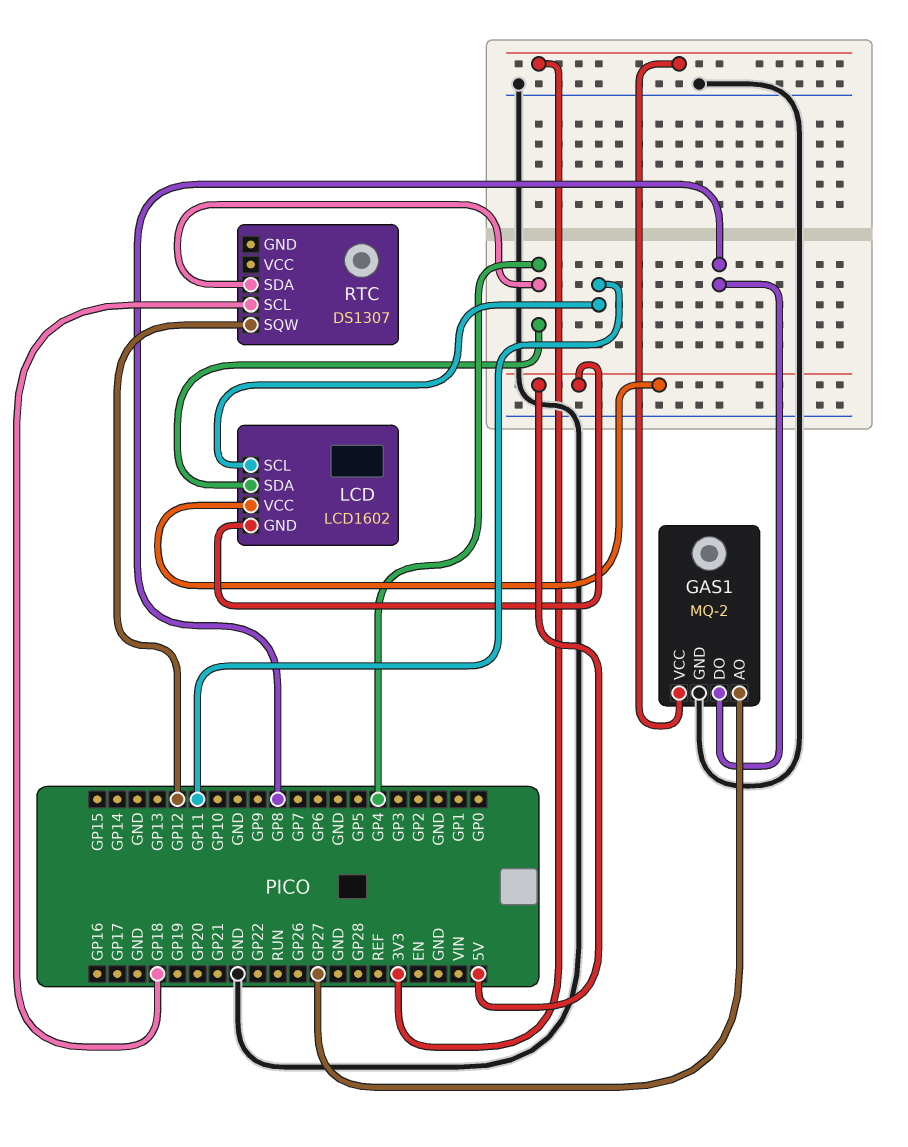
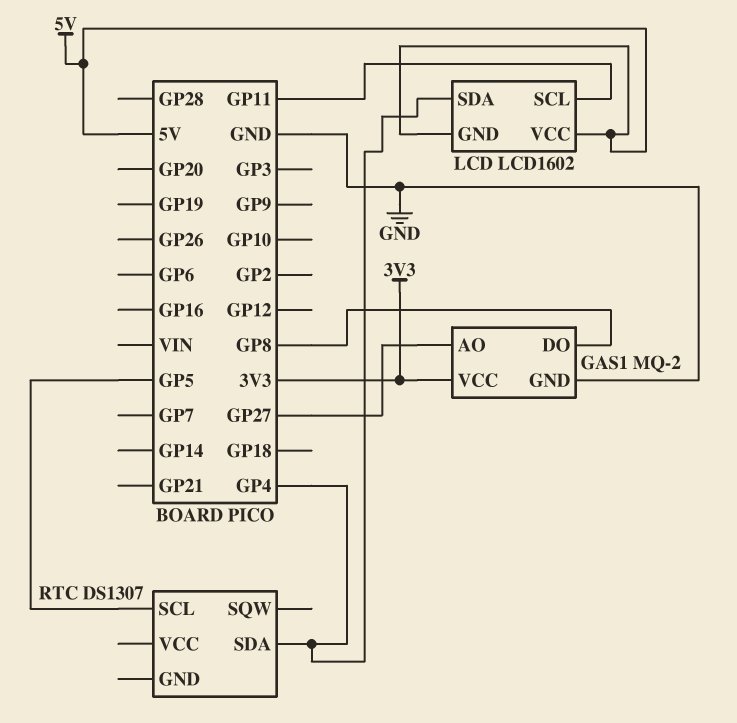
RTC pin SCL: GP18 -> GP5
RTC pin SQW: GP12 -> none

